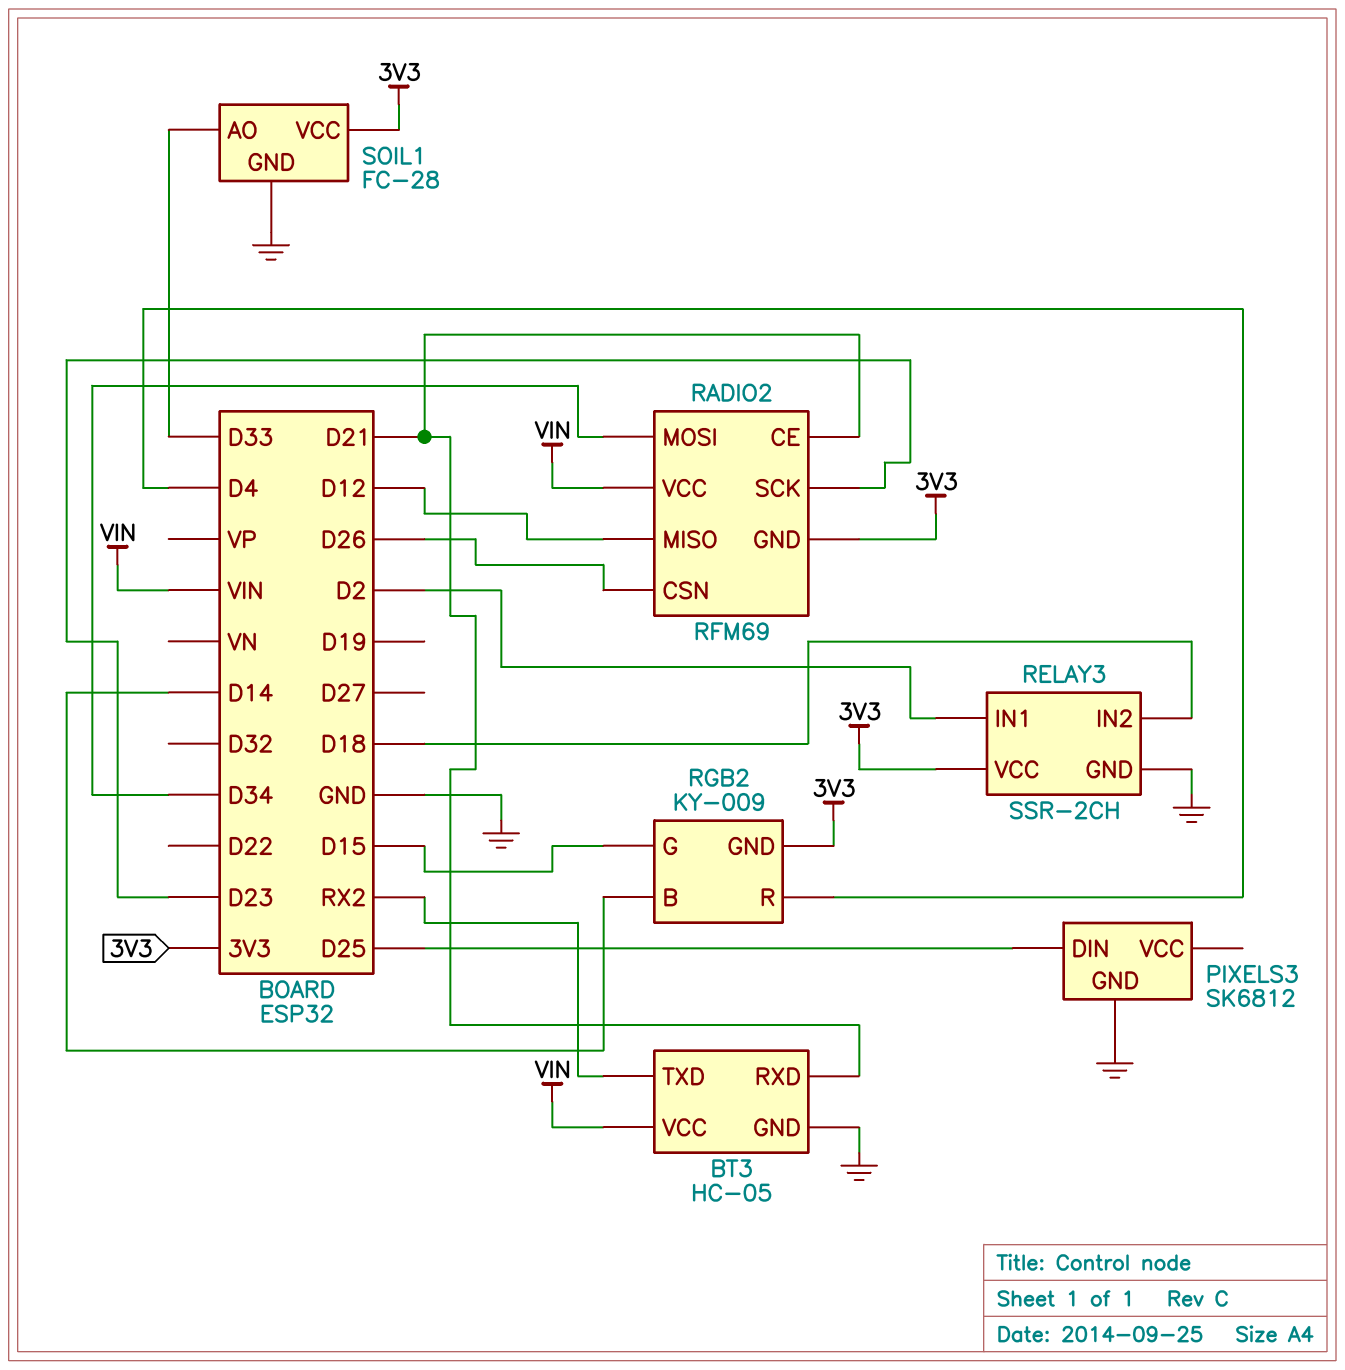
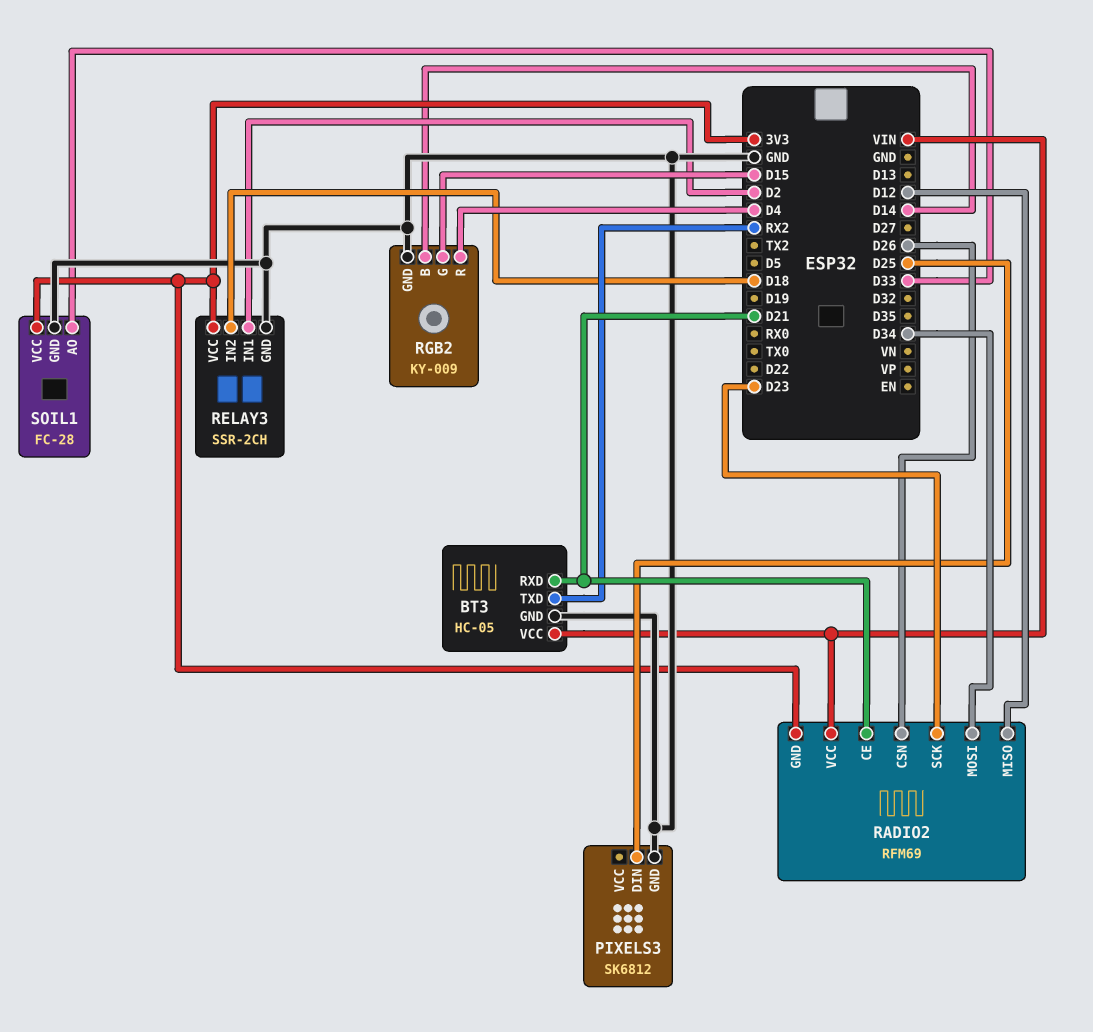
RGB2 pin GND: 3V3 -> GND

